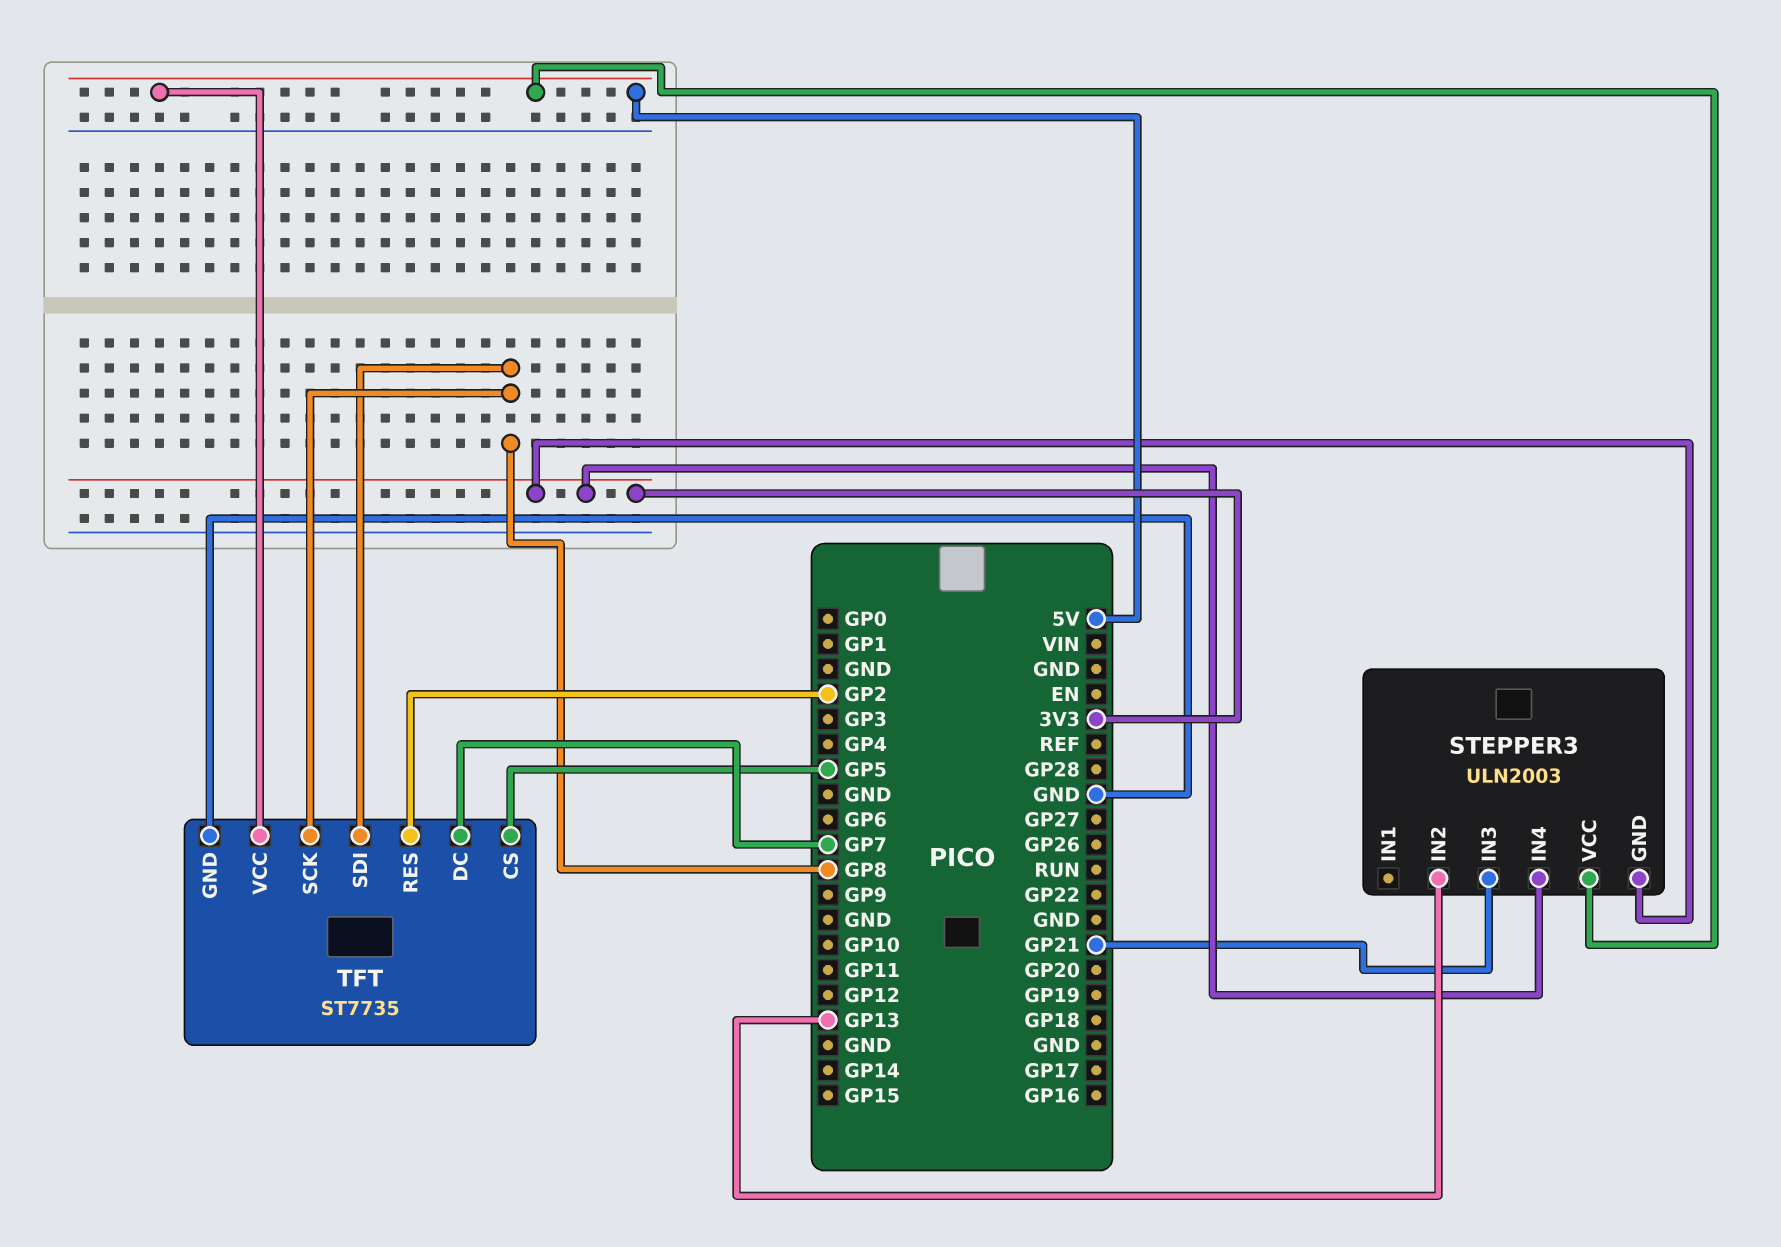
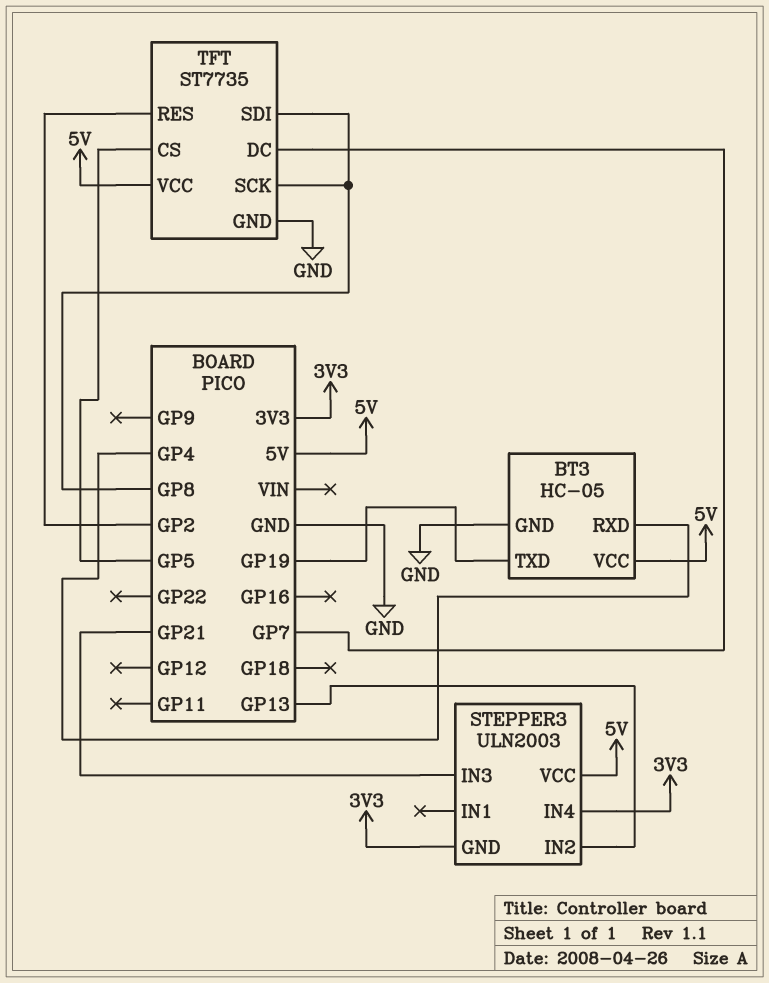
BT3: none -> HC-05
BT3 pin GND: none -> GND
BT3 pin RXD: none -> GP4
BT3 pin TXD: none -> GP19
BT3 pin VCC: none -> 5V

